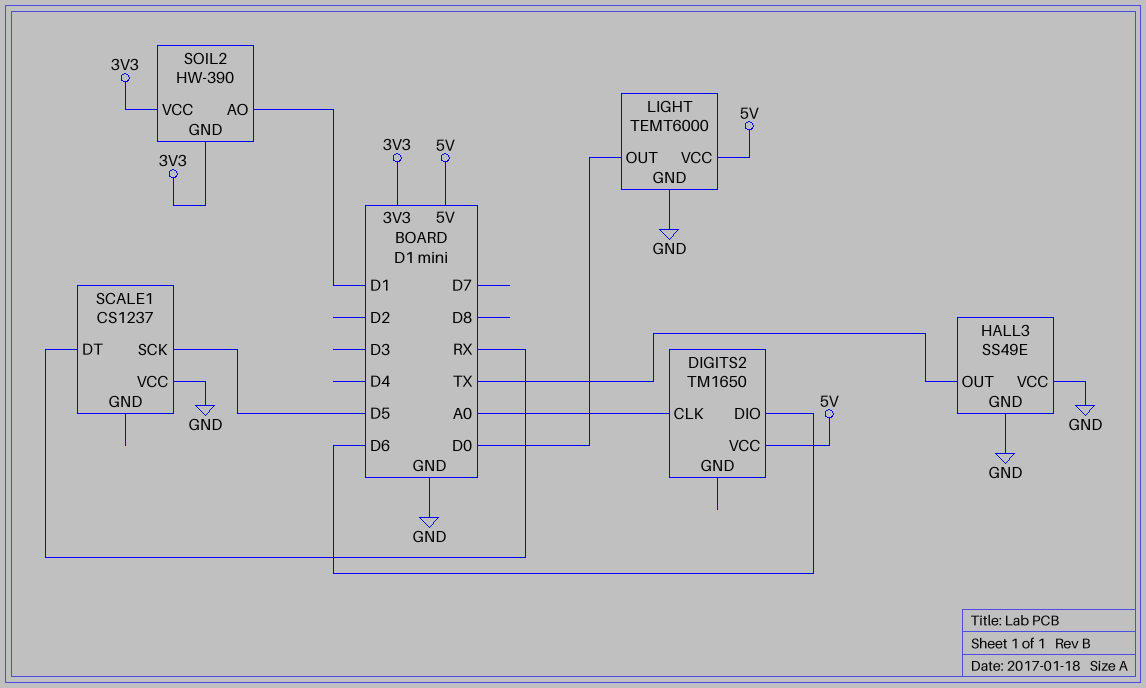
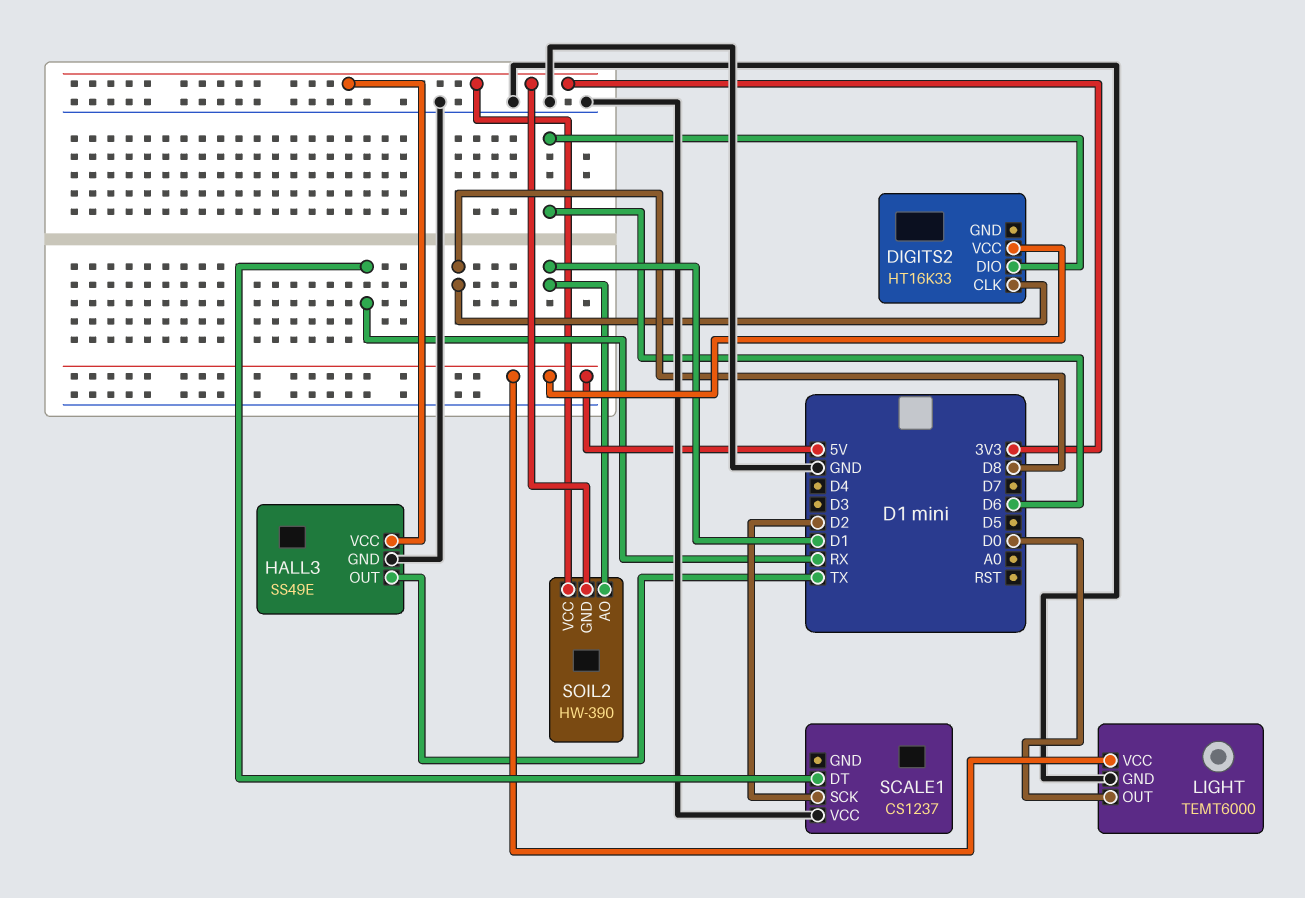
DIGITS2: TM1650 -> HT16K33
DIGITS2 pin CLK: A0 -> D8
HALL3 pin VCC: GND -> 3V3
SCALE1 pin SCK: D5 -> D2

